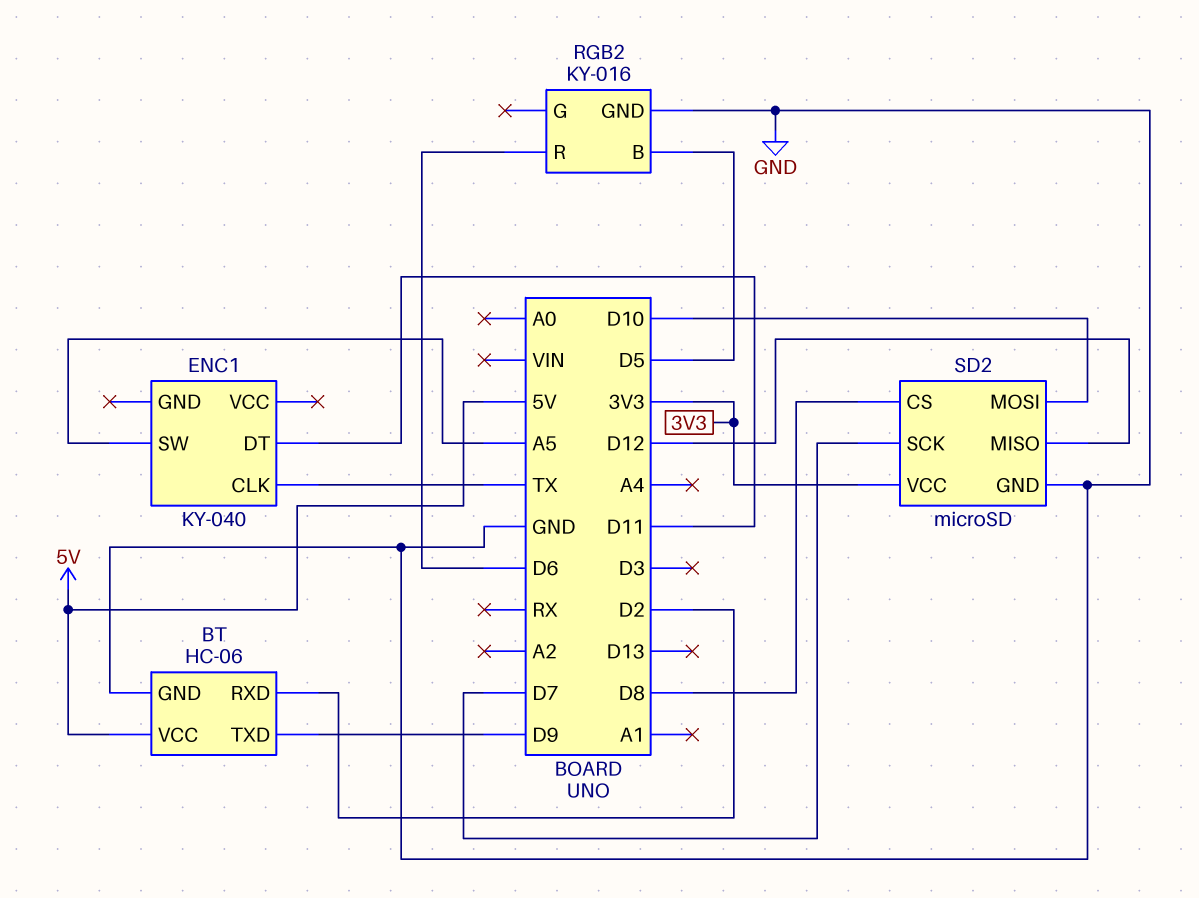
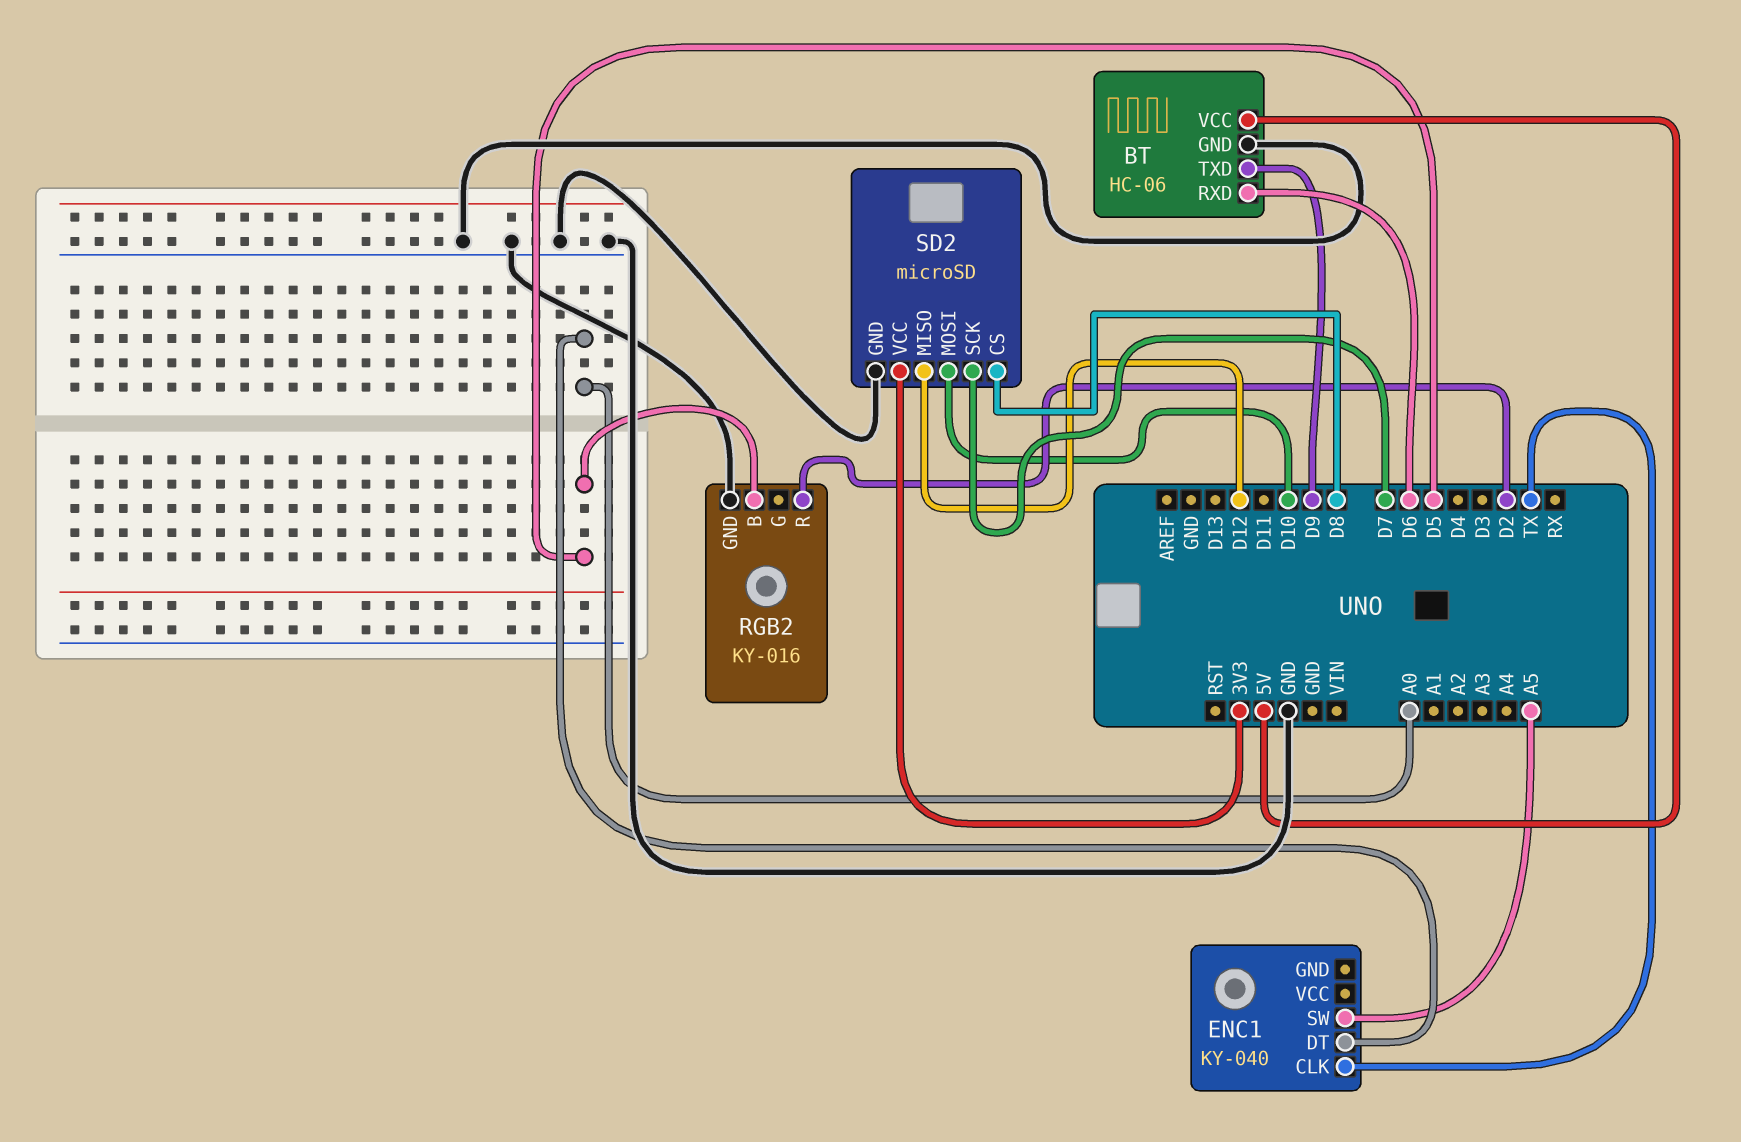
BT pin RXD: D2 -> D6
ENC1 pin DT: D11 -> A0
RGB2 pin R: D6 -> D2

